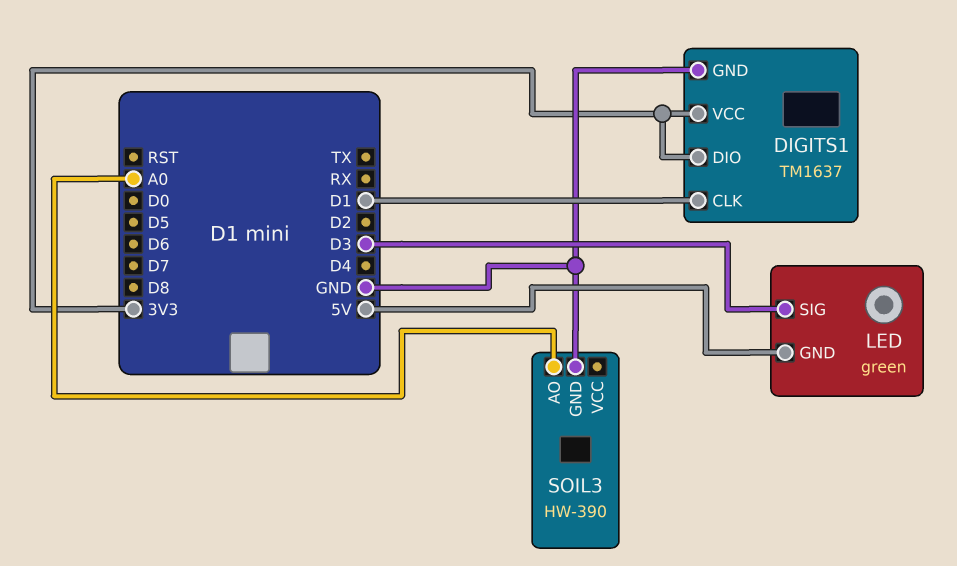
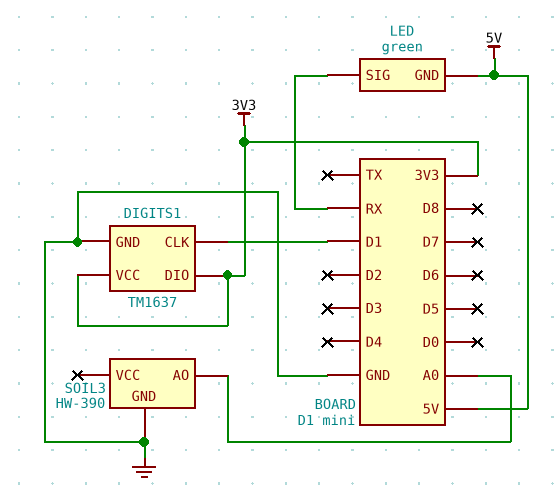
LED pin SIG: D3 -> RX

